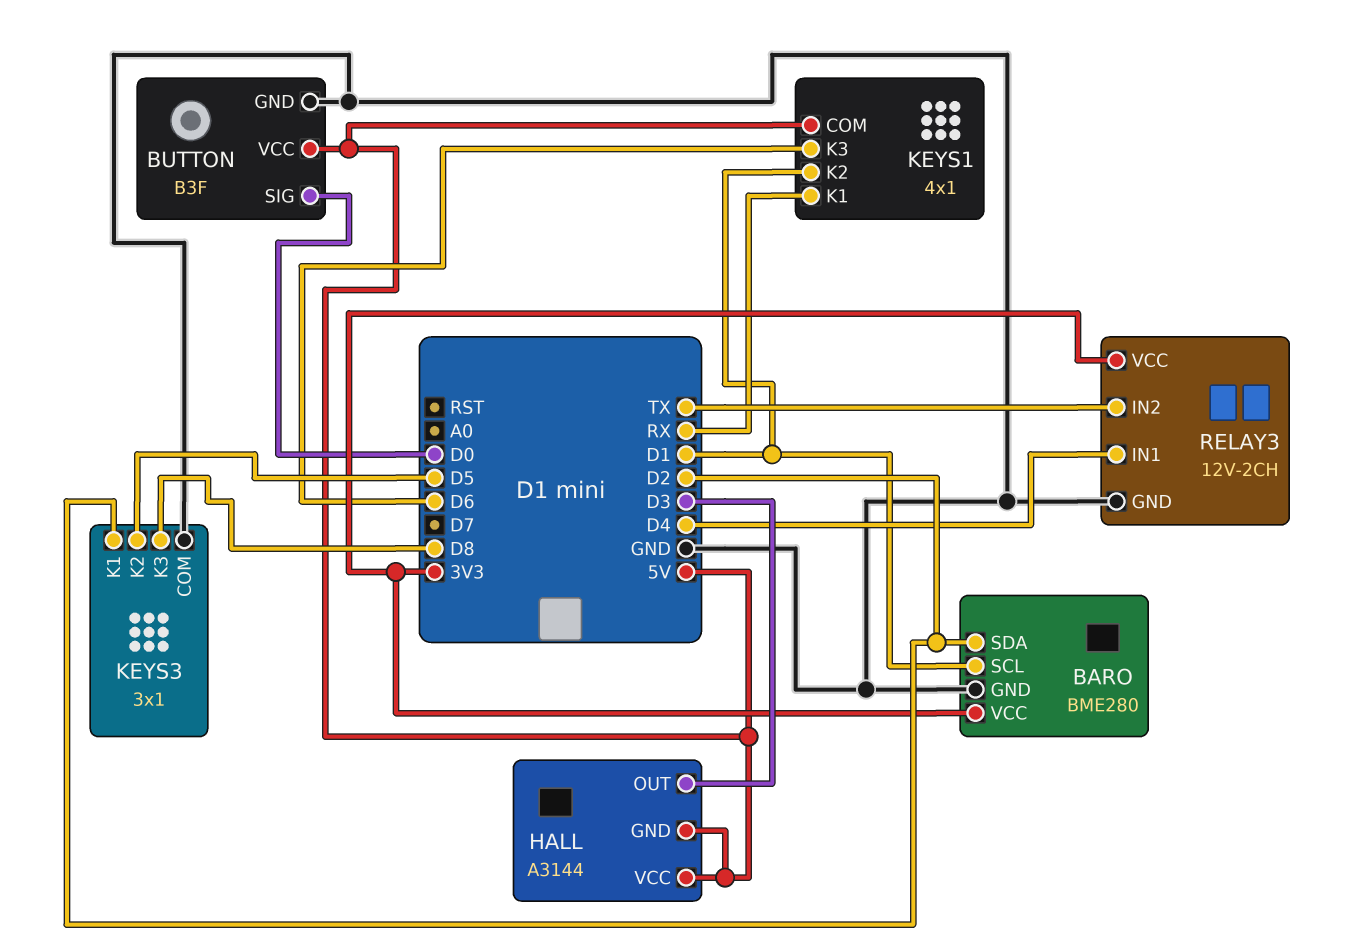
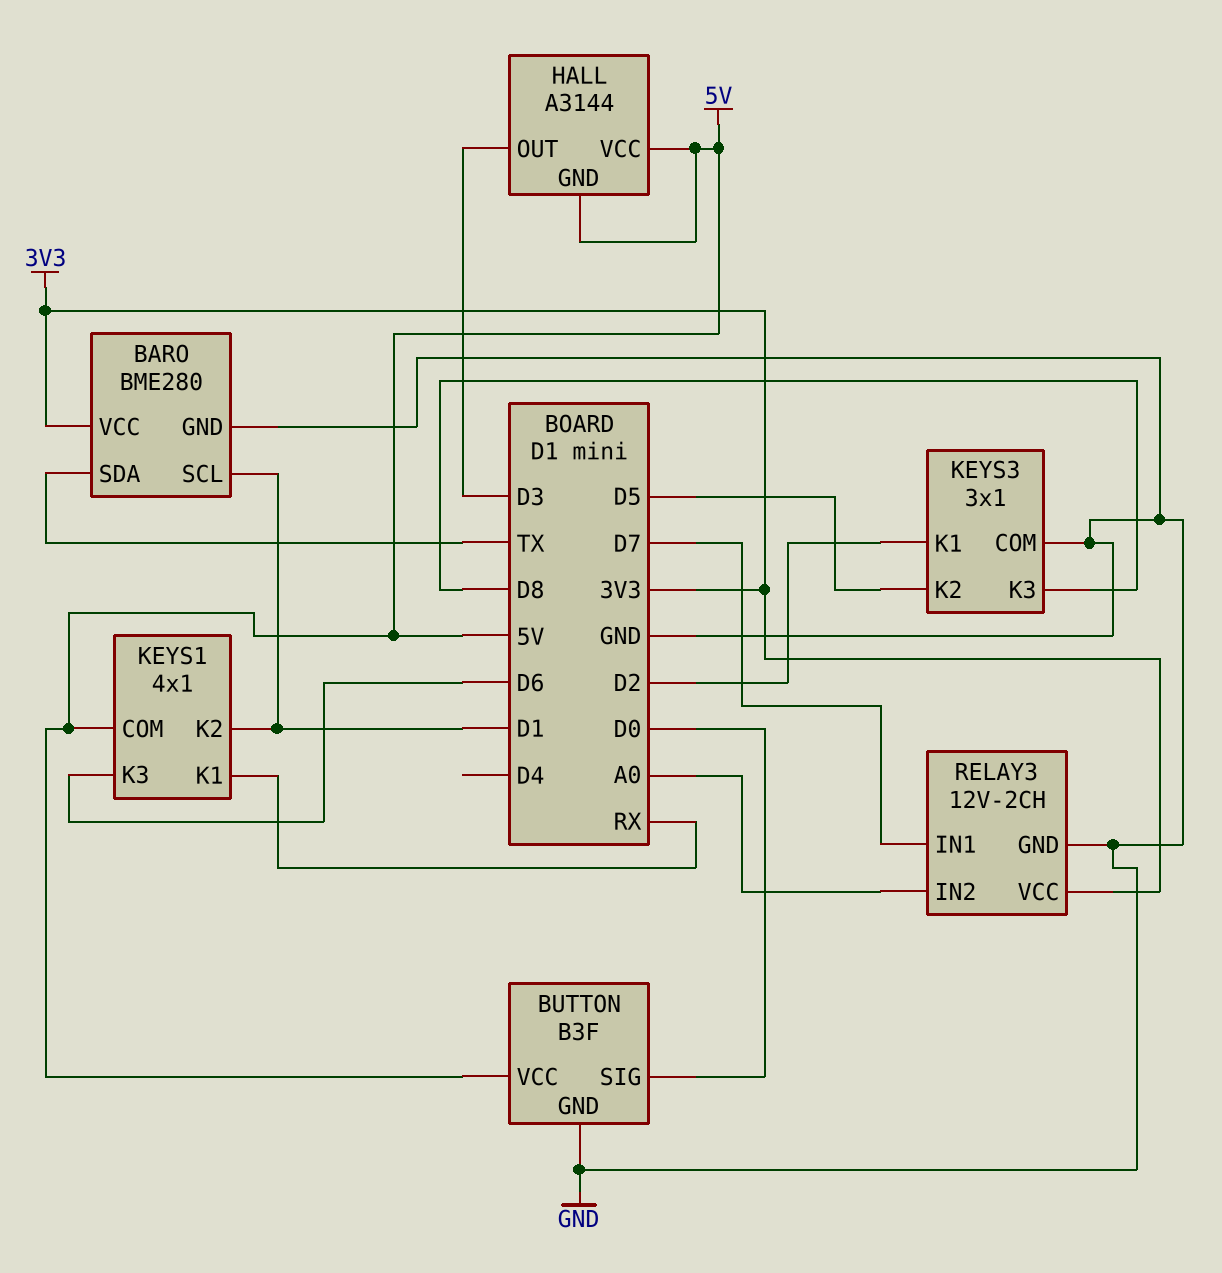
BARO pin SDA: D2 -> TX
RELAY3 pin IN1: D4 -> D7
RELAY3 pin IN2: TX -> A0

